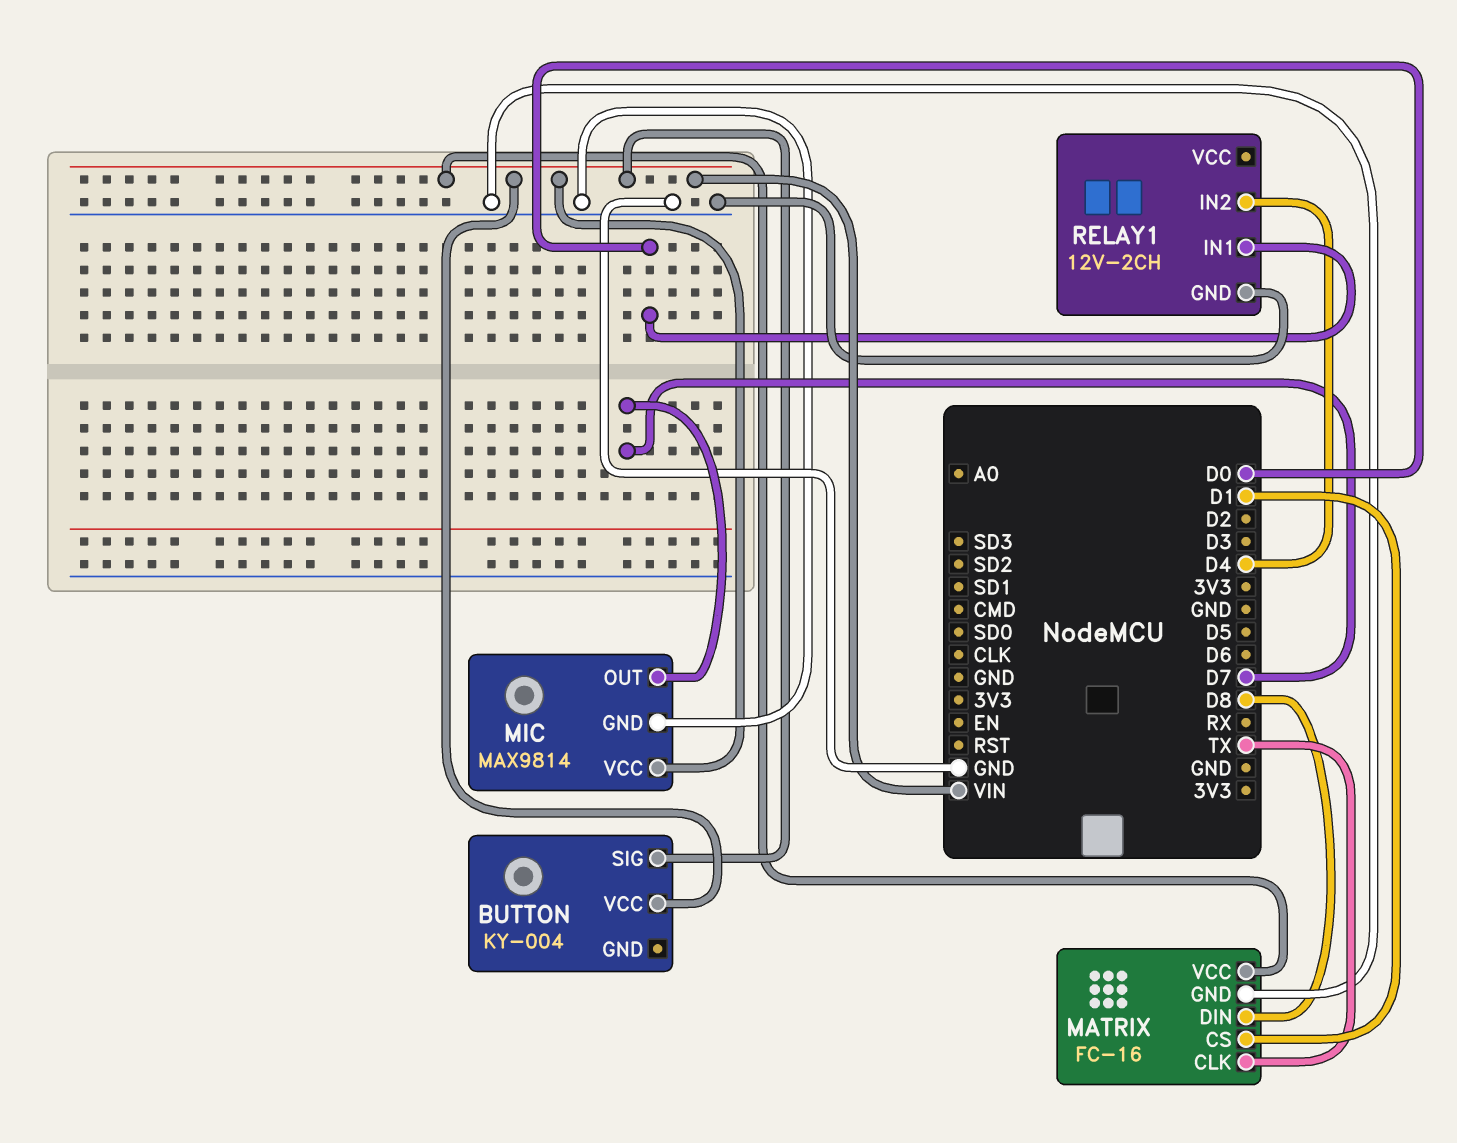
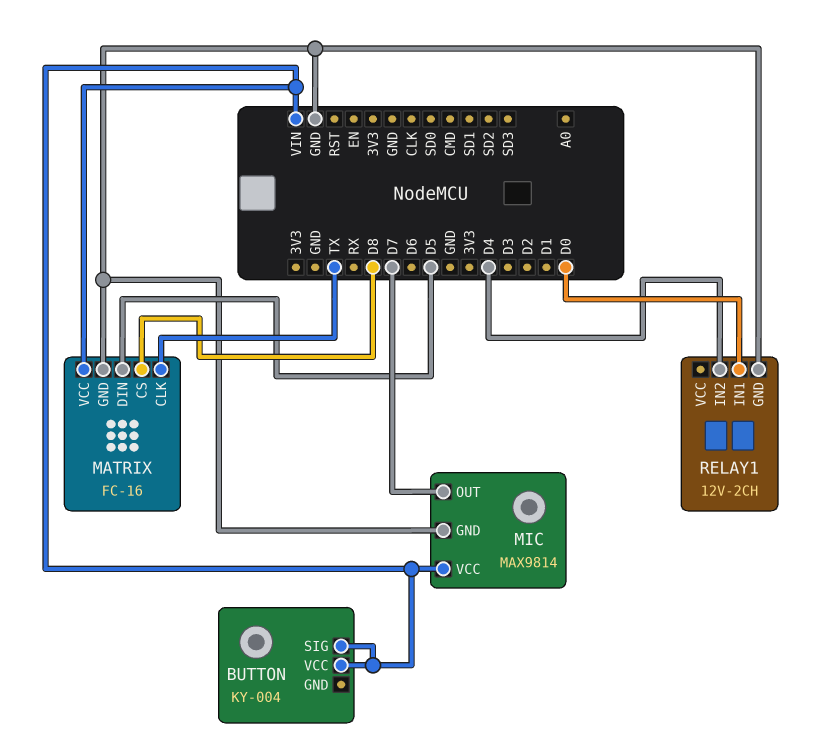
MATRIX pin CS: D1 -> D8
MATRIX pin DIN: D8 -> D5

